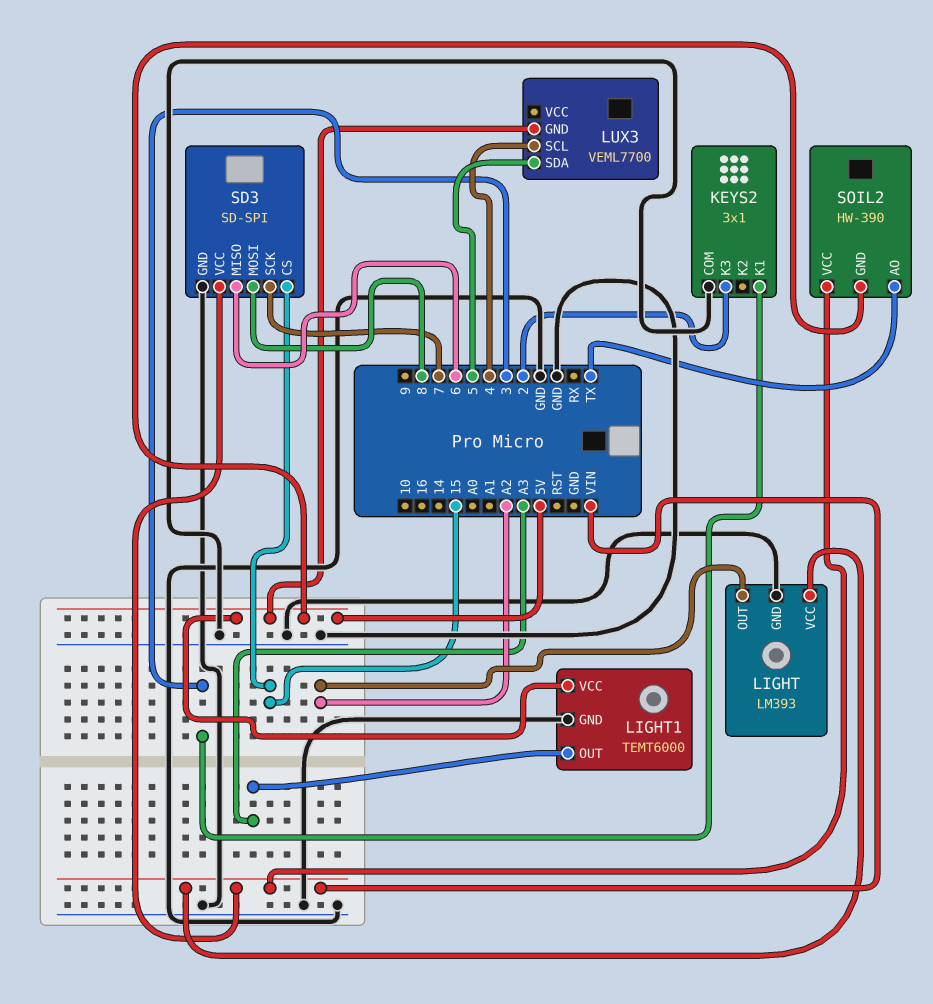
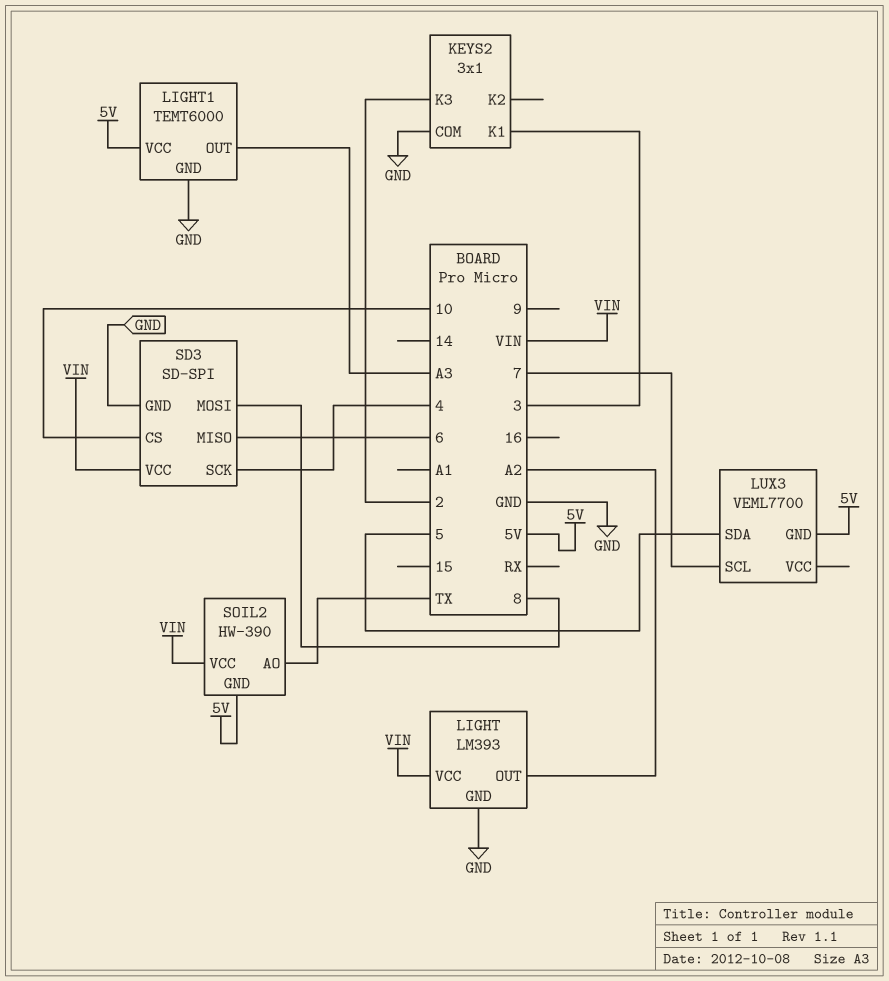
LUX3 pin SCL: 4 -> 7
SD3 pin CS: 15 -> 10
SD3 pin SCK: 7 -> 4

